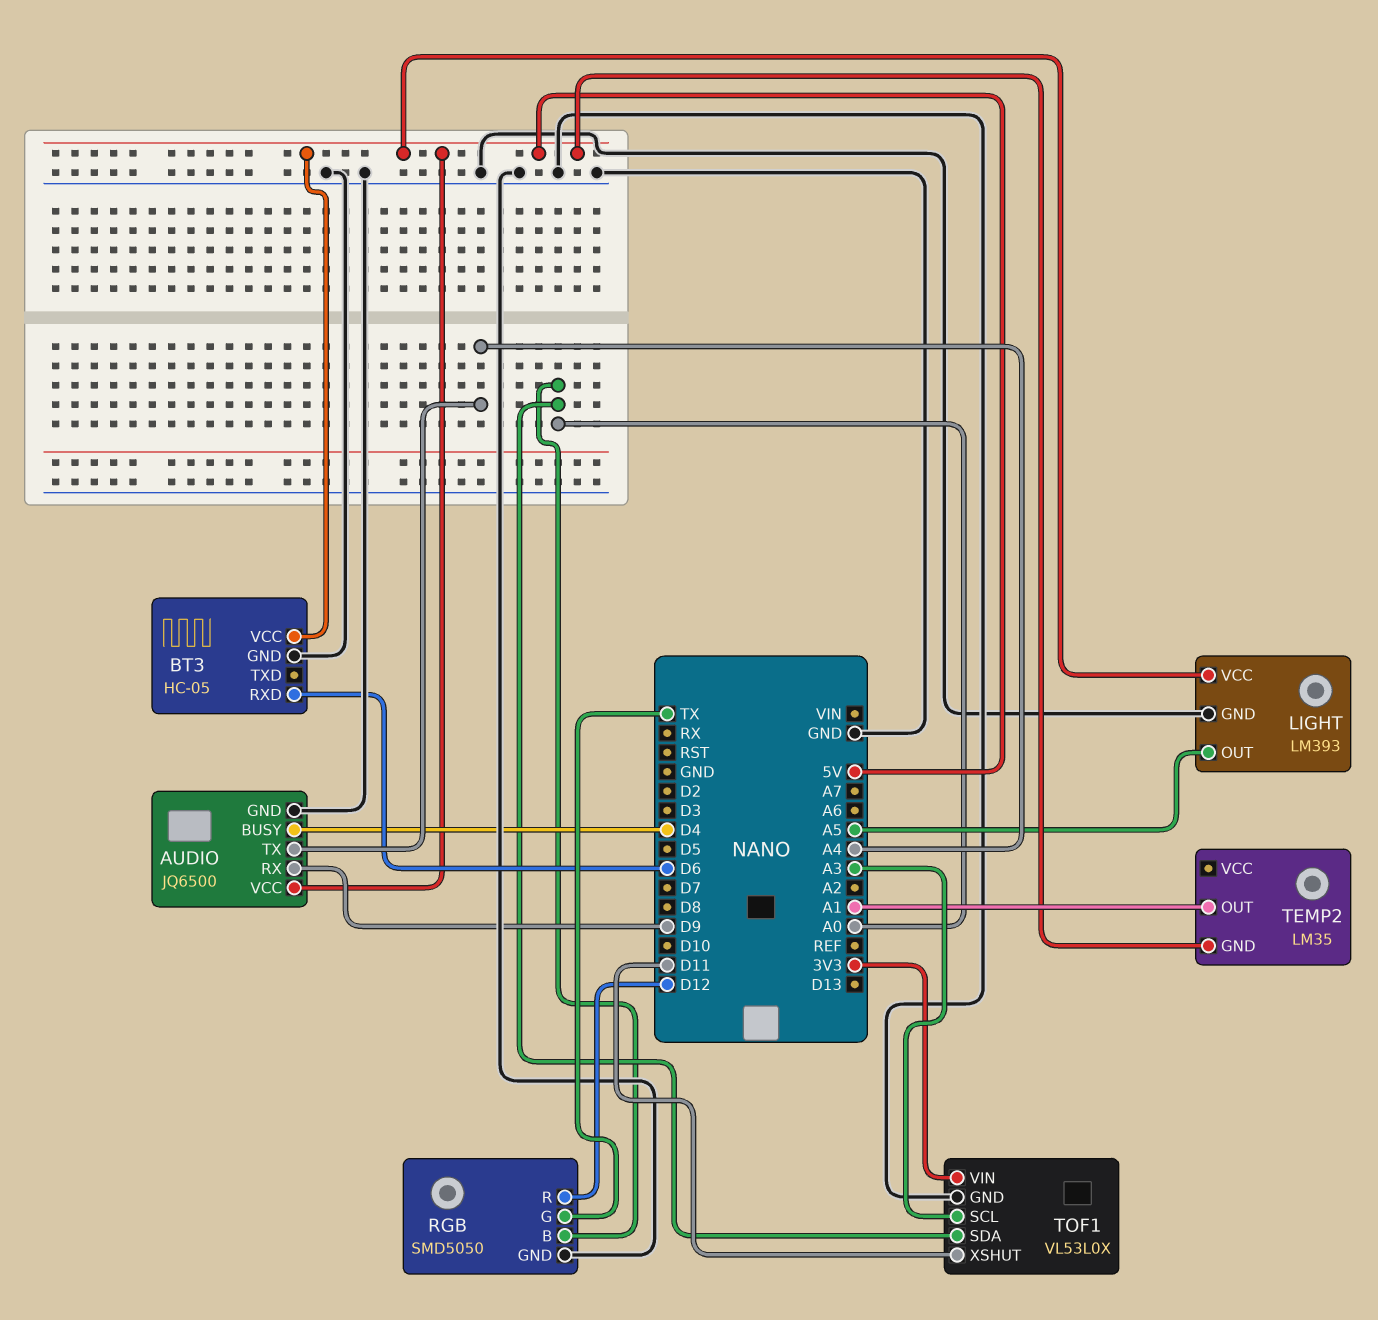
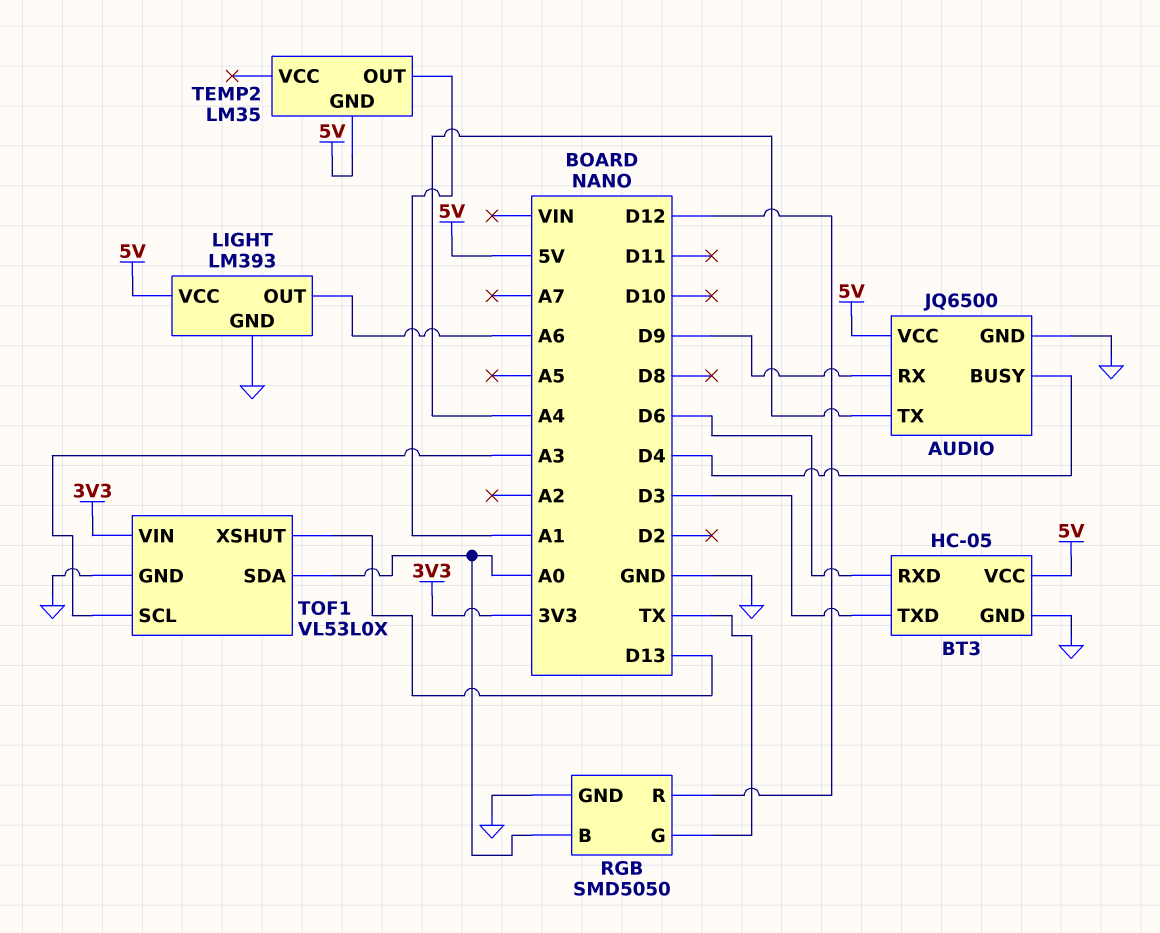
BT3 pin TXD: none -> D3
LIGHT pin OUT: A5 -> A6
TOF1 pin XSHUT: D11 -> D13

